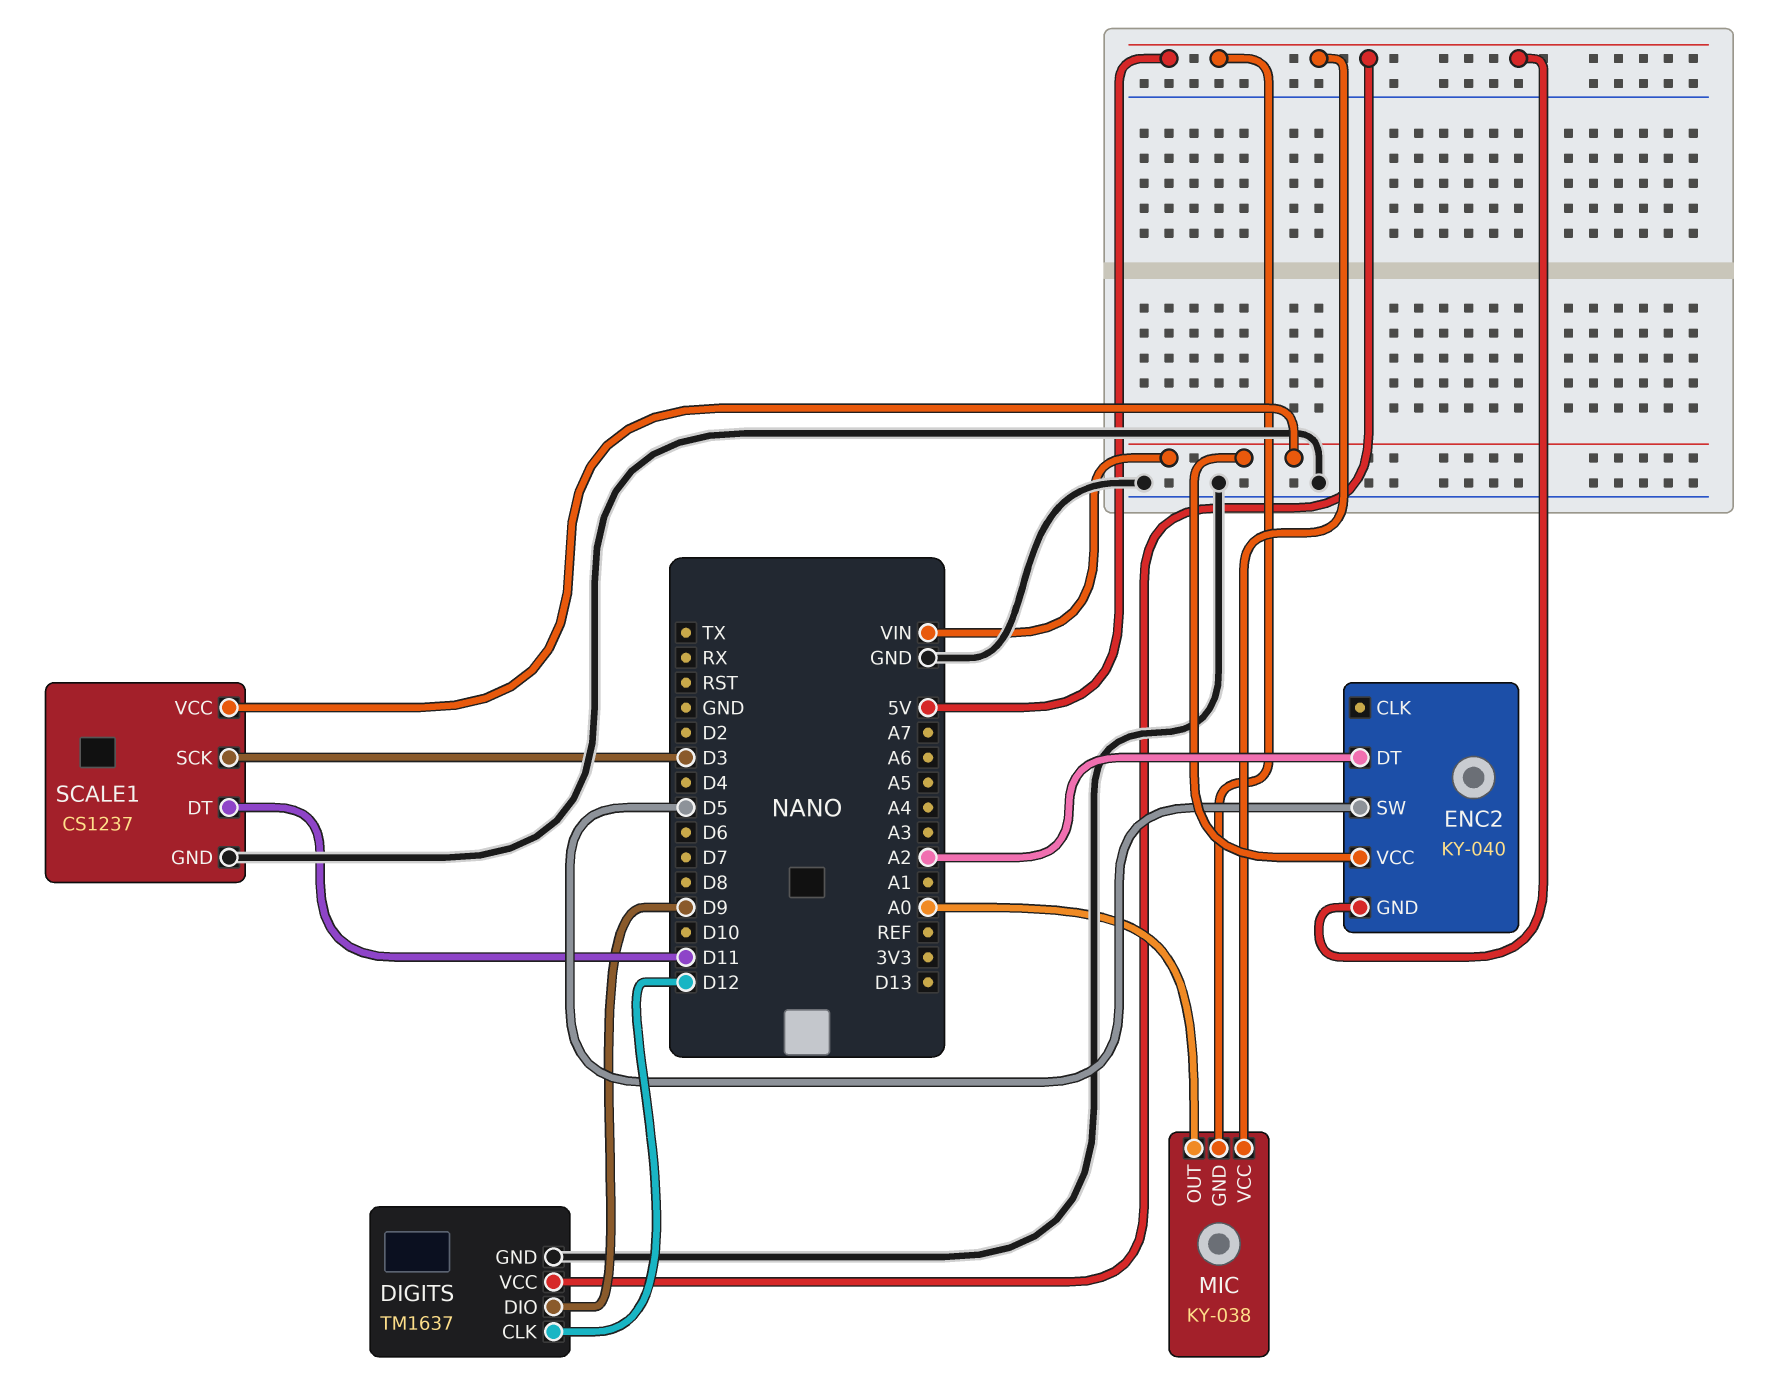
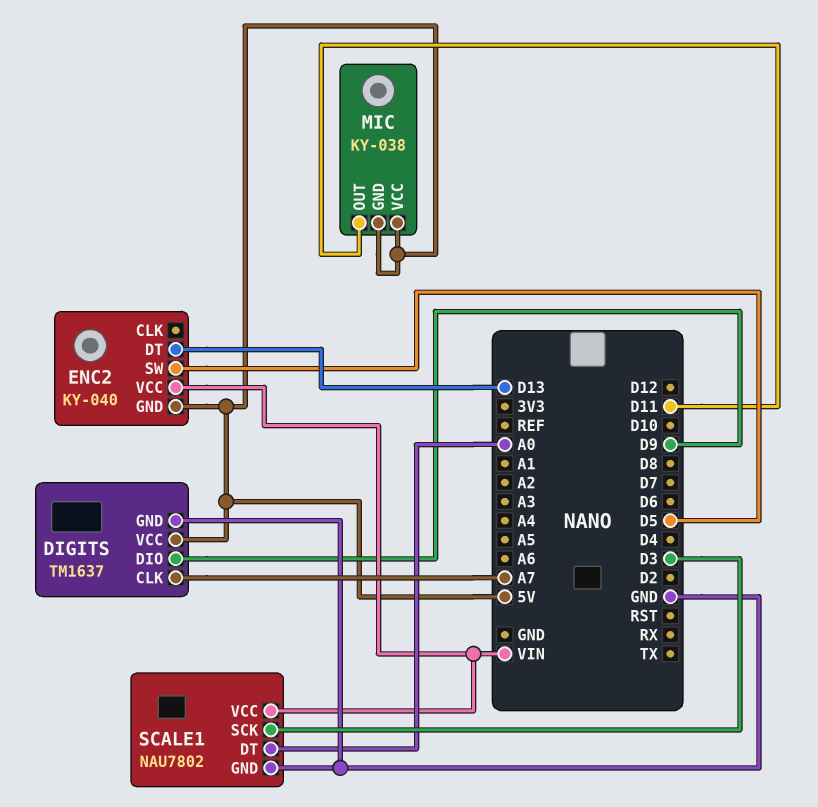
DIGITS pin CLK: D12 -> A7
ENC2 pin DT: A2 -> D13
MIC pin OUT: A0 -> D11
SCALE1: CS1237 -> NAU7802
SCALE1 pin DT: D11 -> A0

